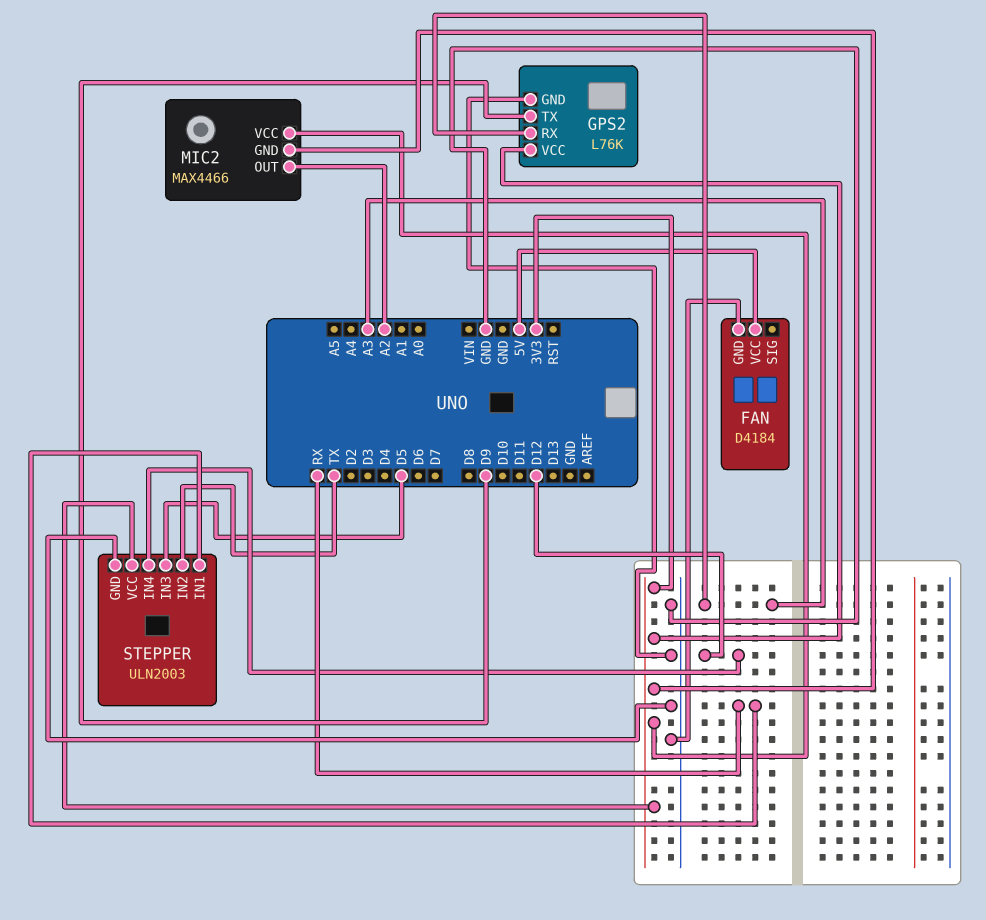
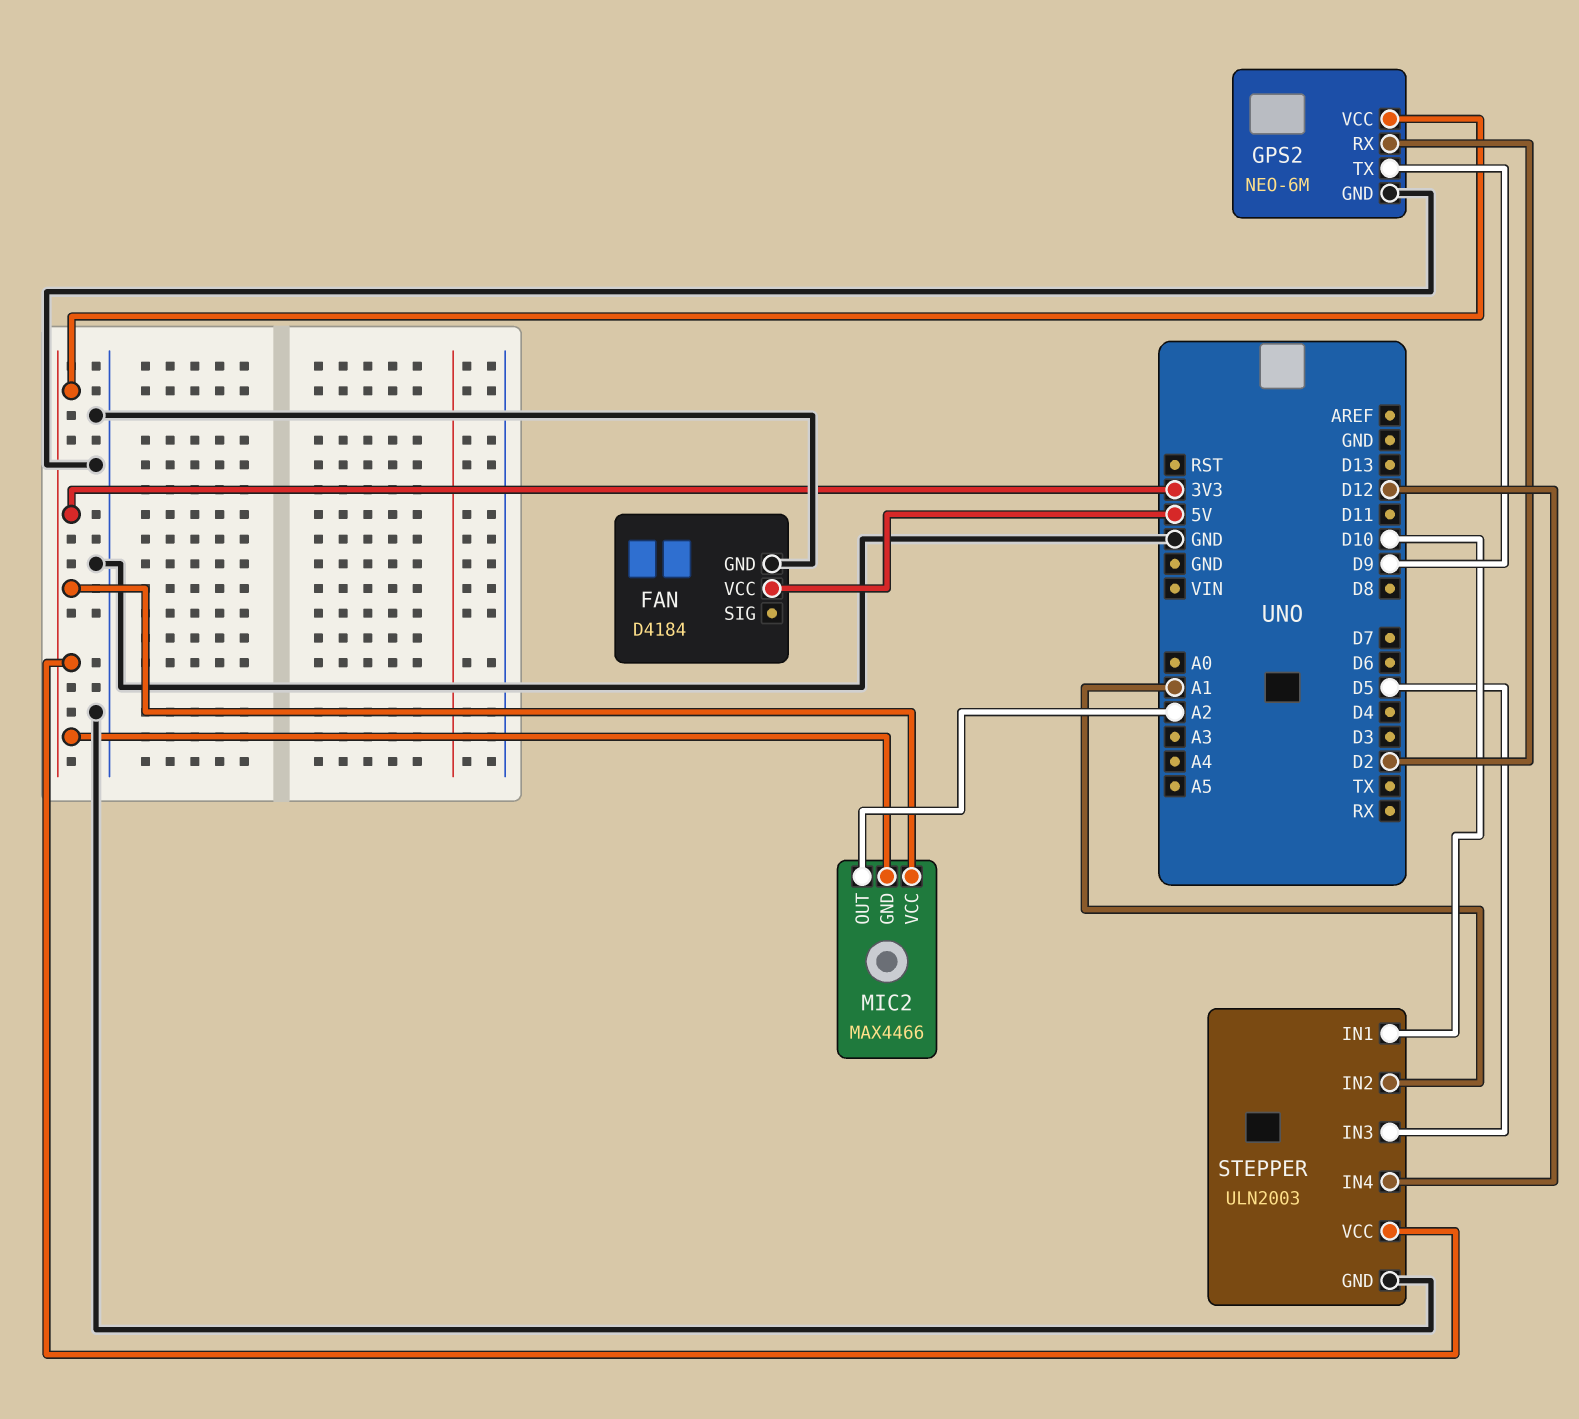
GPS2: L76K -> NEO-6M
GPS2 pin RX: A3 -> D2
STEPPER pin IN1: RX -> D10
STEPPER pin IN2: TX -> A1

